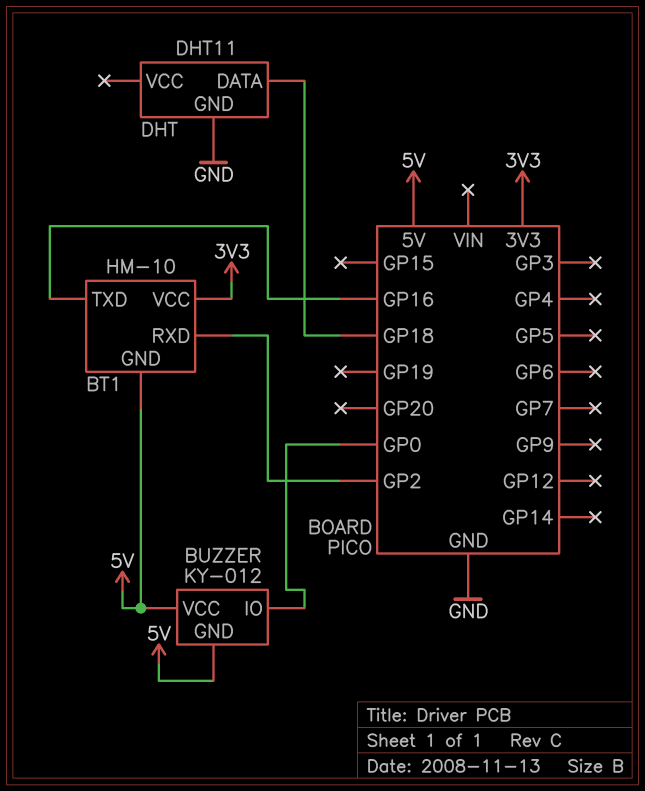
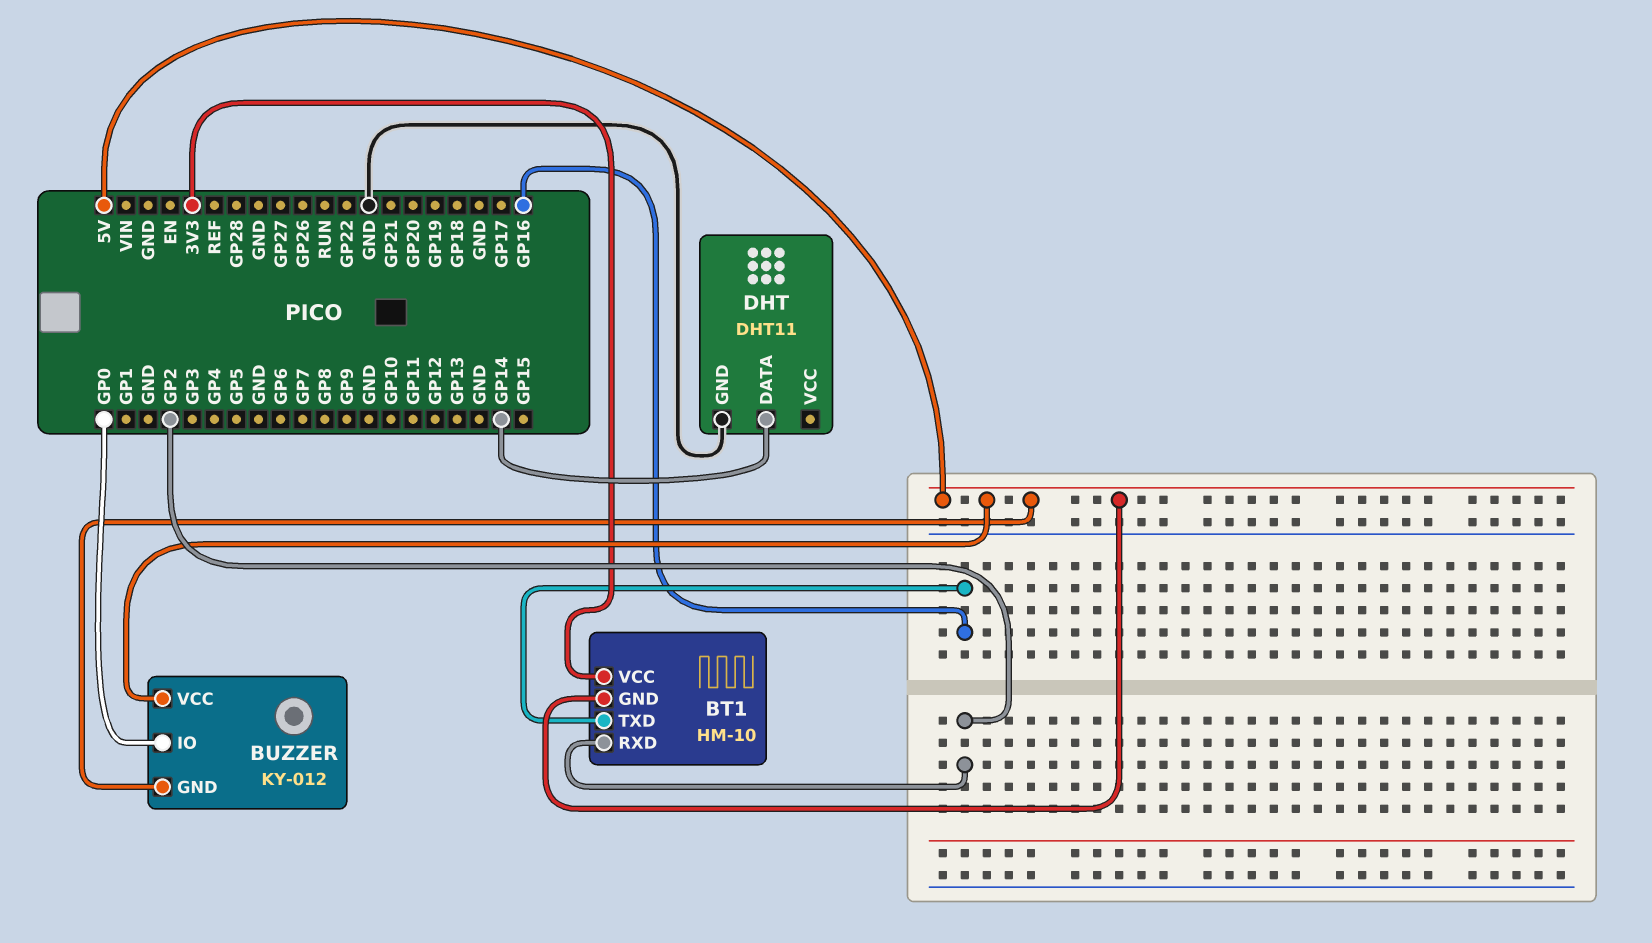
DHT pin DATA: GP18 -> GP14

